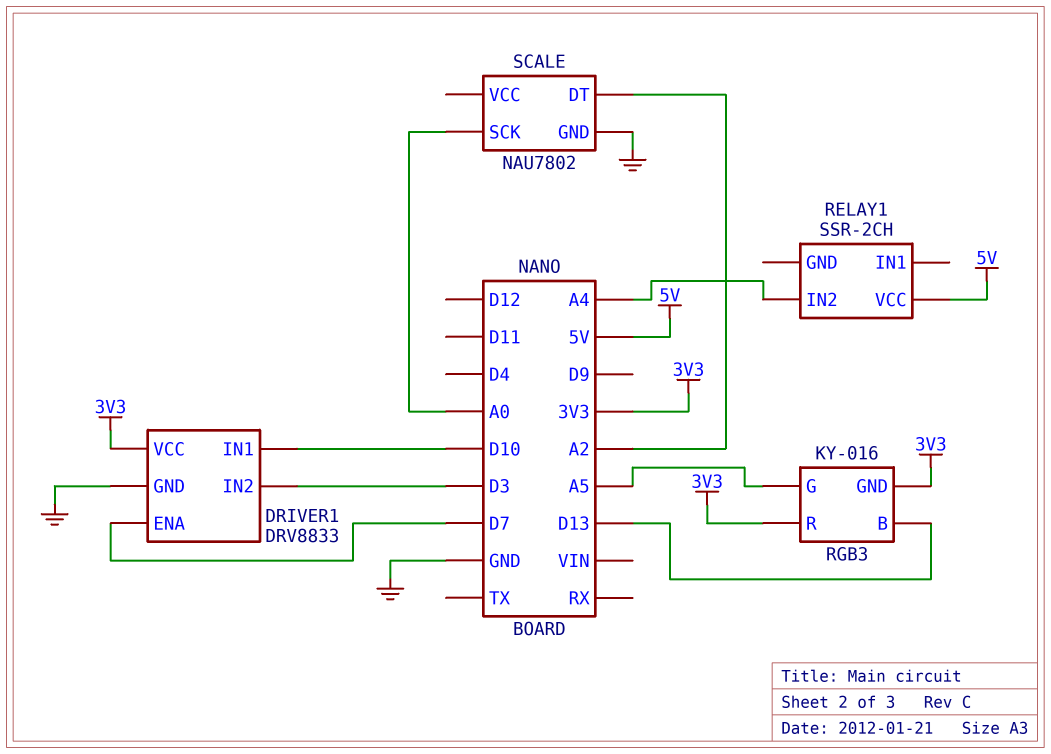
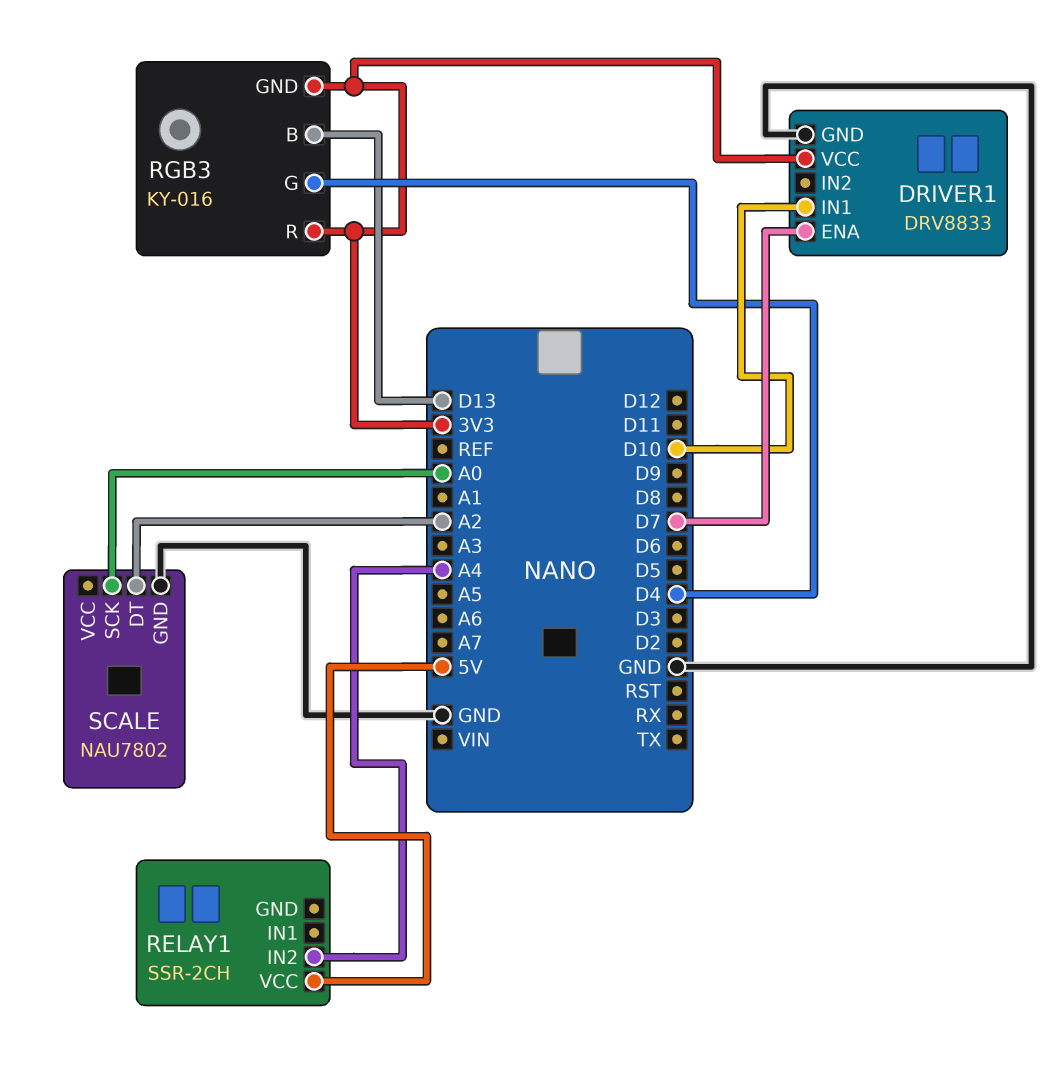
DRIVER1 pin IN2: D3 -> none
RGB3 pin G: A5 -> D4

